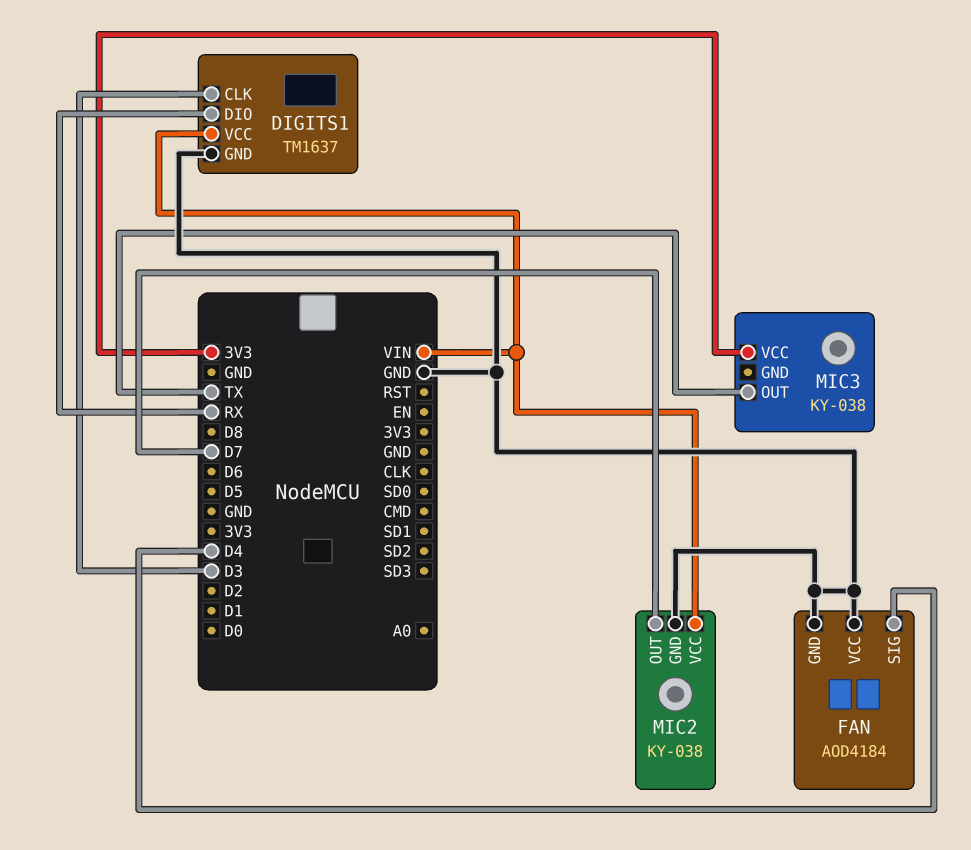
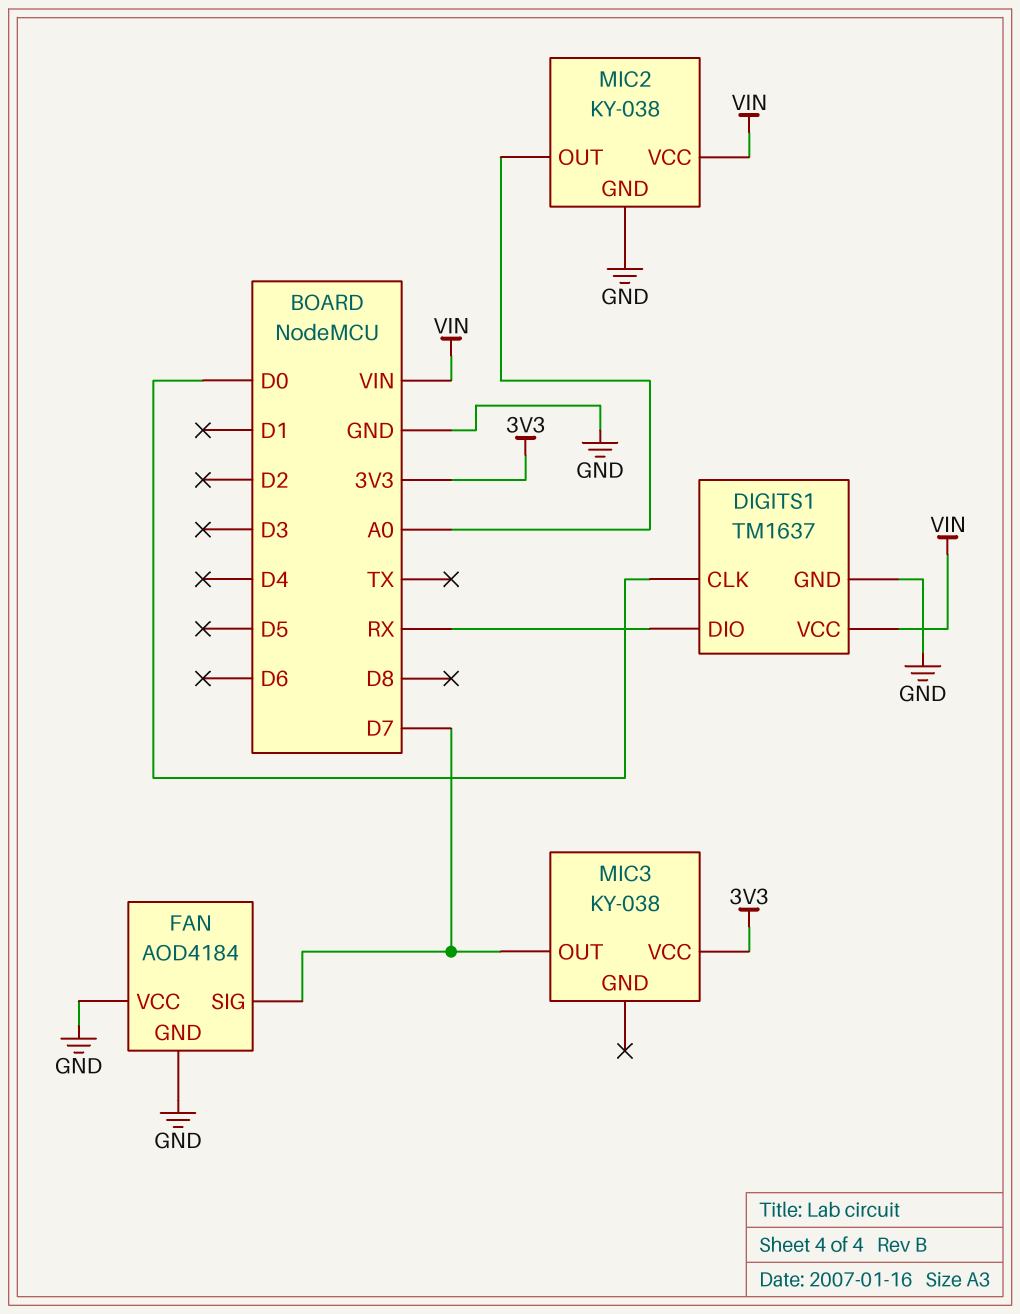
DIGITS1 pin CLK: D3 -> D0
FAN pin SIG: D4 -> D7
MIC2 pin OUT: D7 -> A0
MIC3 pin OUT: TX -> D7

